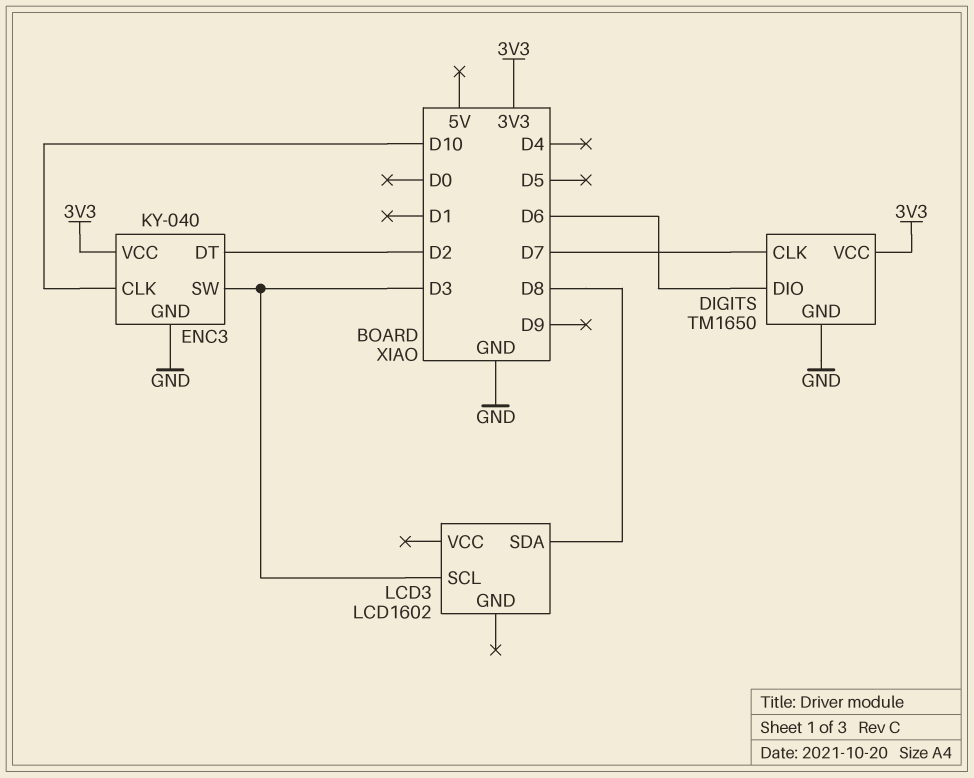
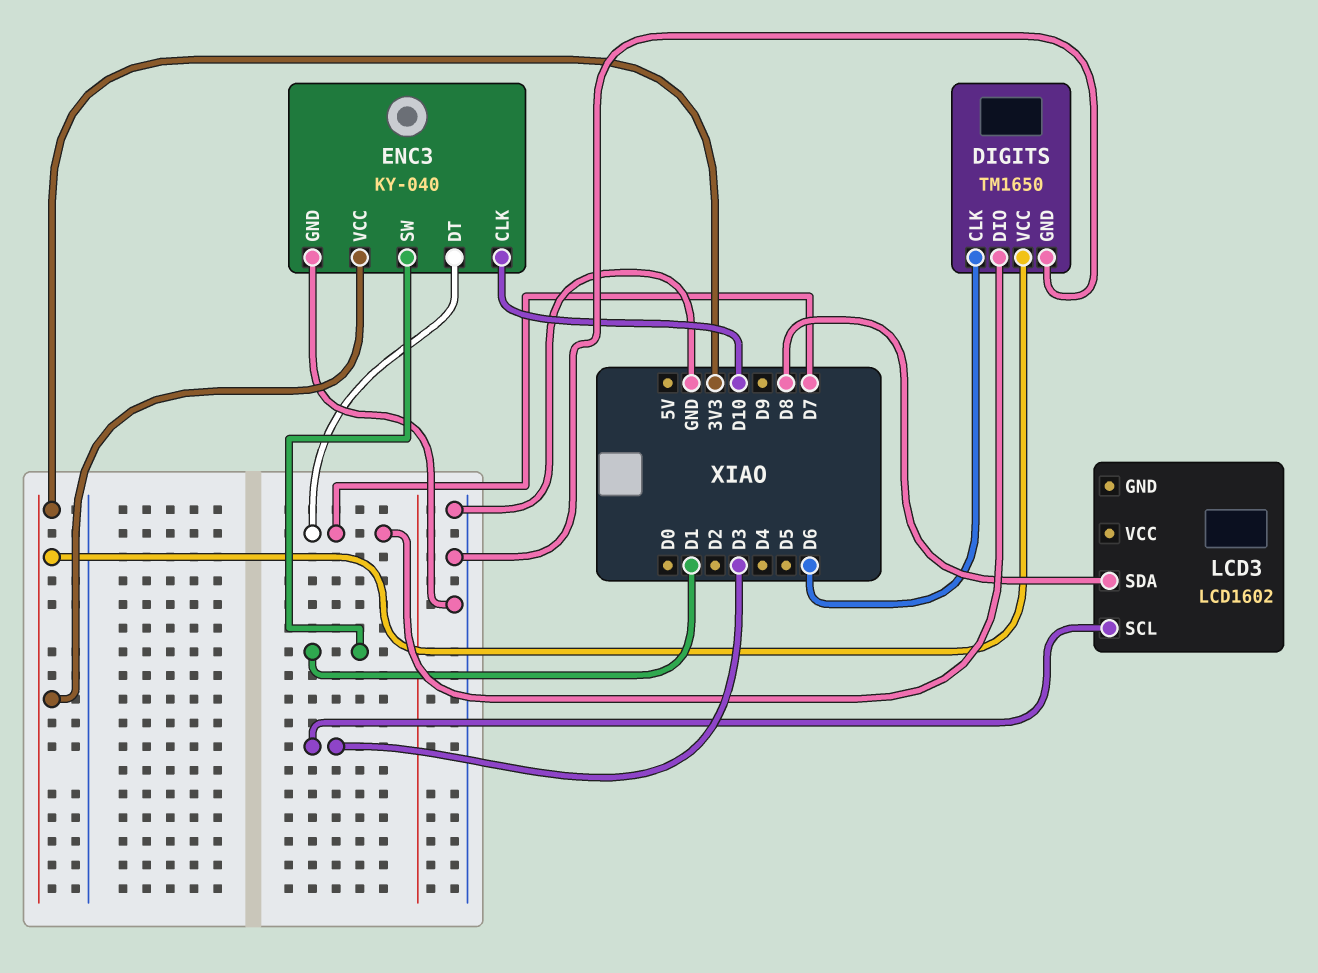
DIGITS pin CLK: D7 -> D6
DIGITS pin DIO: D6 -> D7
ENC3 pin DT: D2 -> D7
ENC3 pin SW: D3 -> D1

